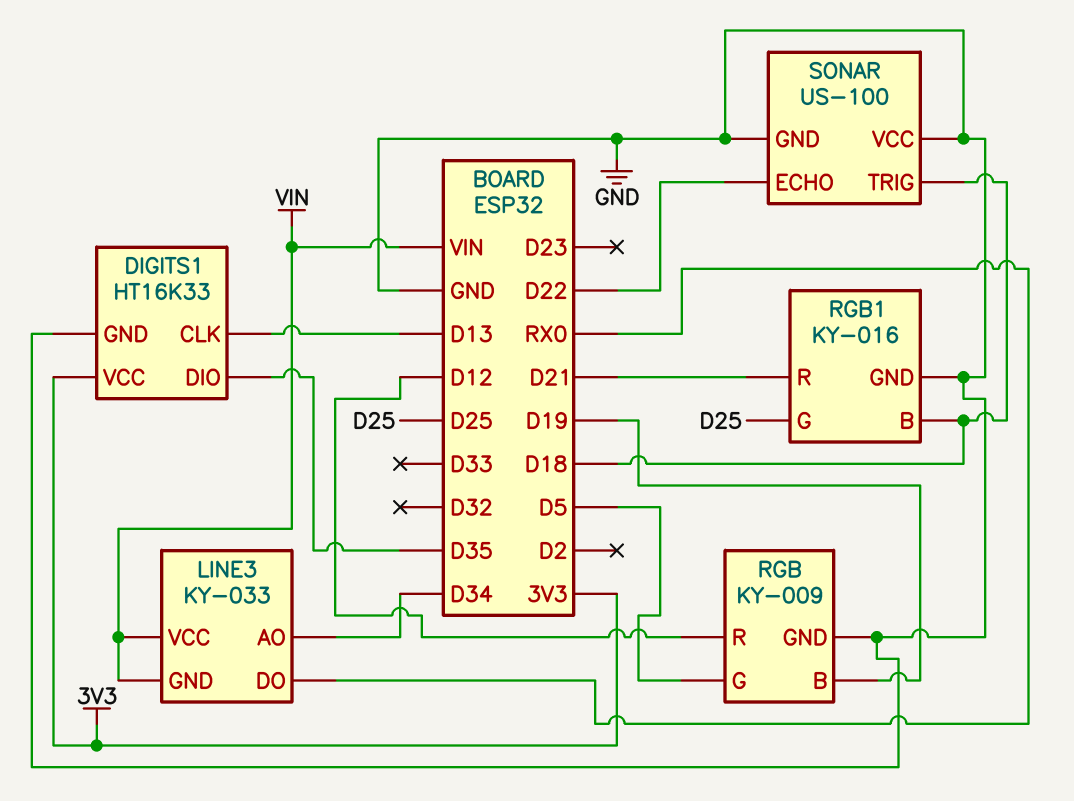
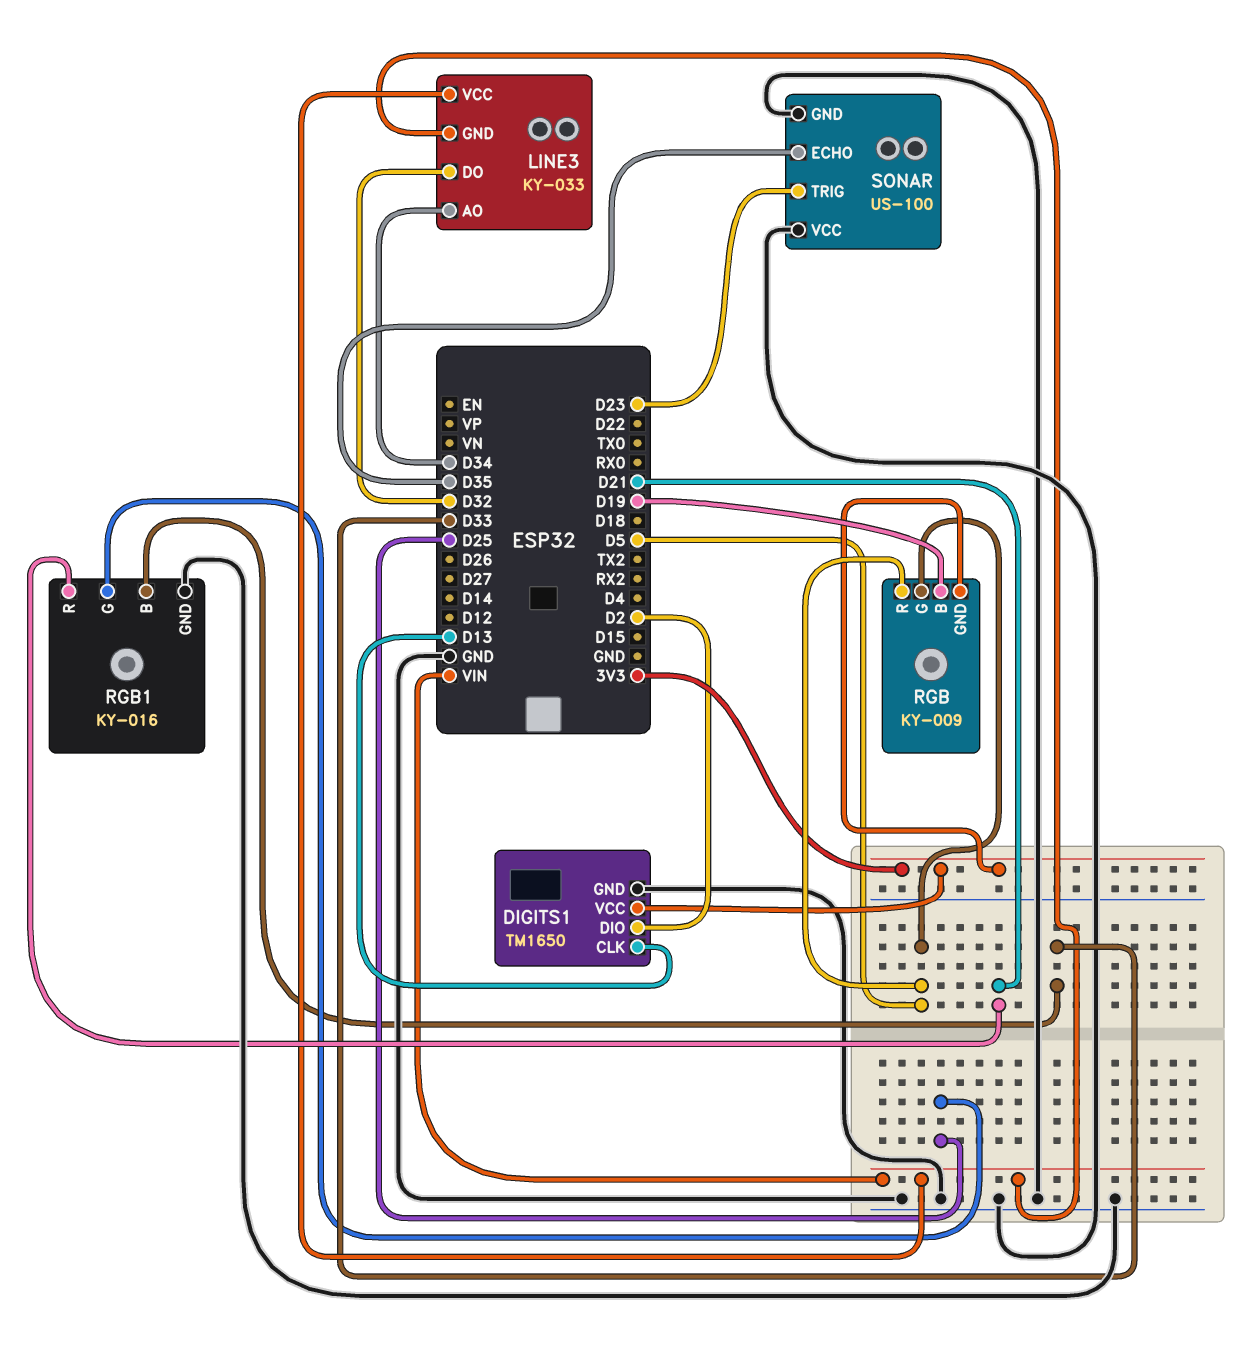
DIGITS1: HT16K33 -> TM1650
DIGITS1 pin DIO: D35 -> D2
LINE3 pin DO: RX0 -> D32
RGB pin GND: GND -> 3V3
RGB pin R: D12 -> D5
RGB1 pin B: D18 -> D33
SONAR pin ECHO: D22 -> D35
SONAR pin TRIG: D18 -> D23

